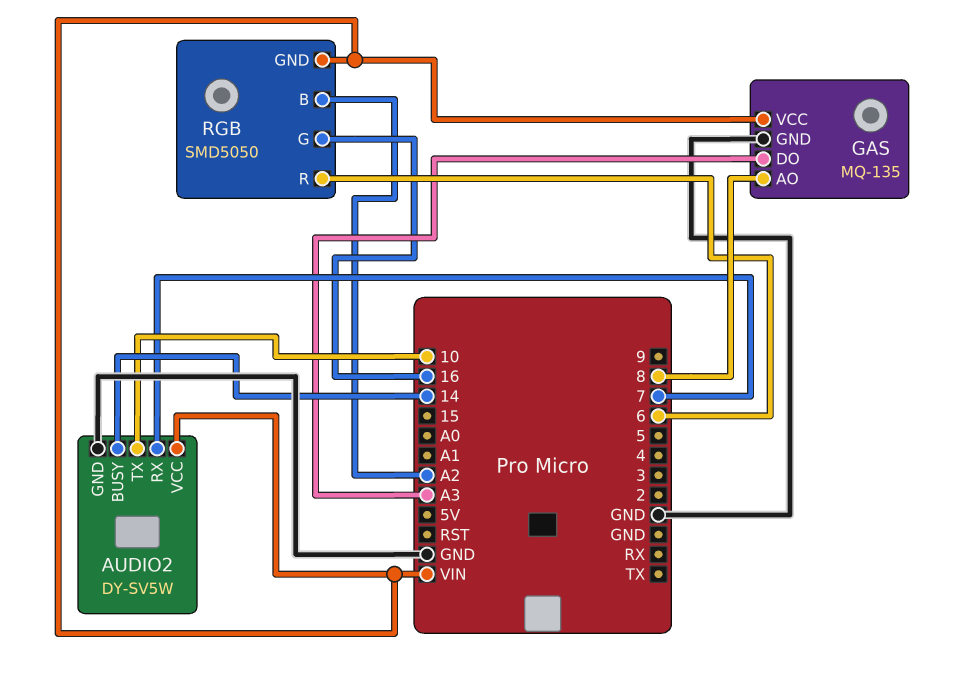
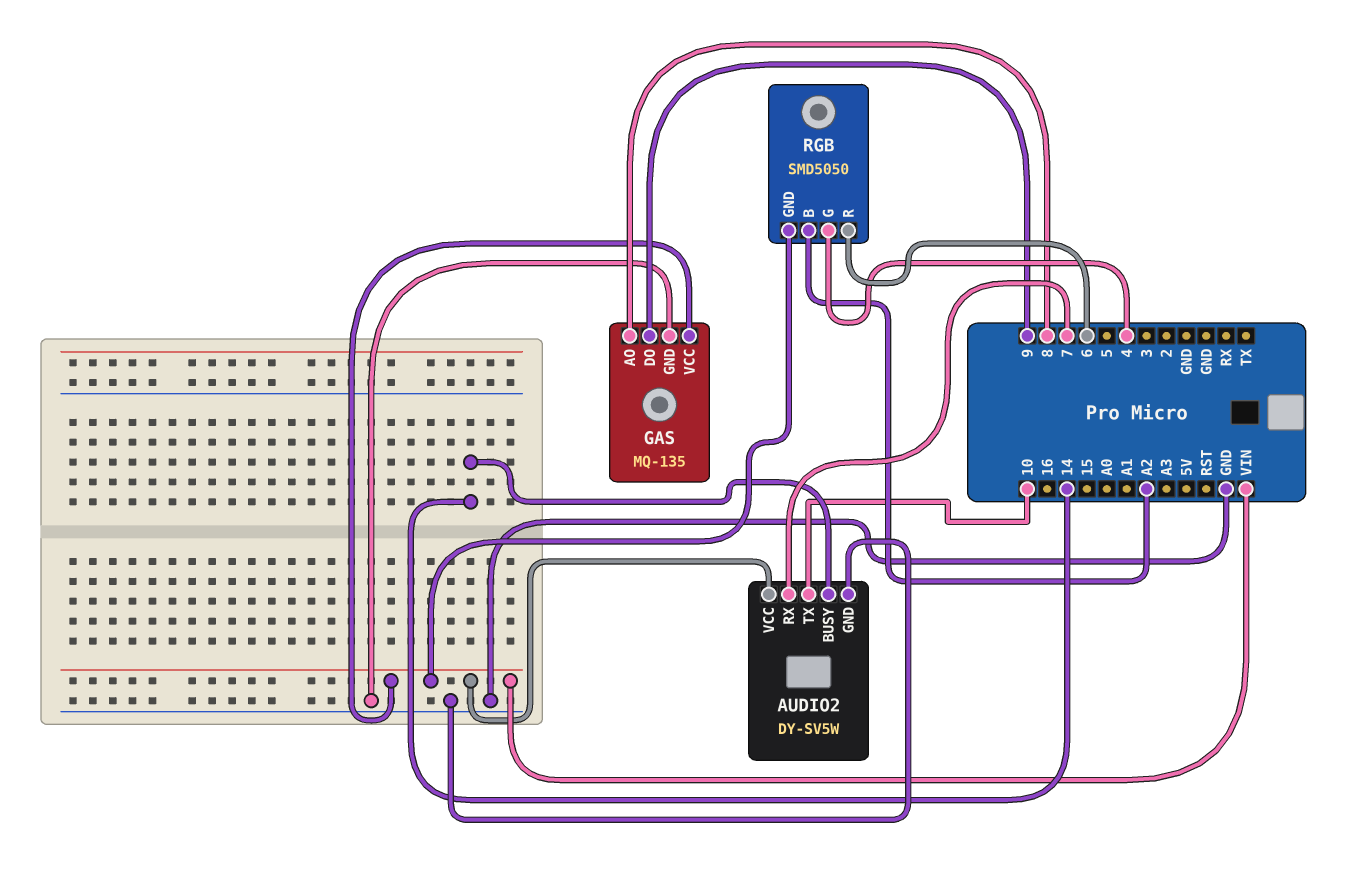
GAS pin DO: A3 -> 9
RGB pin G: 16 -> 4

